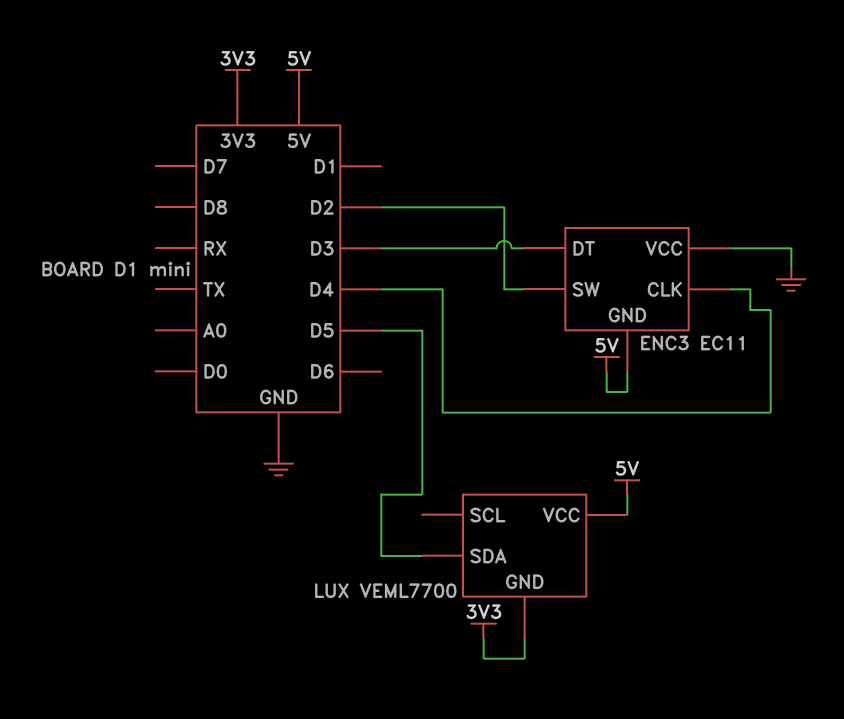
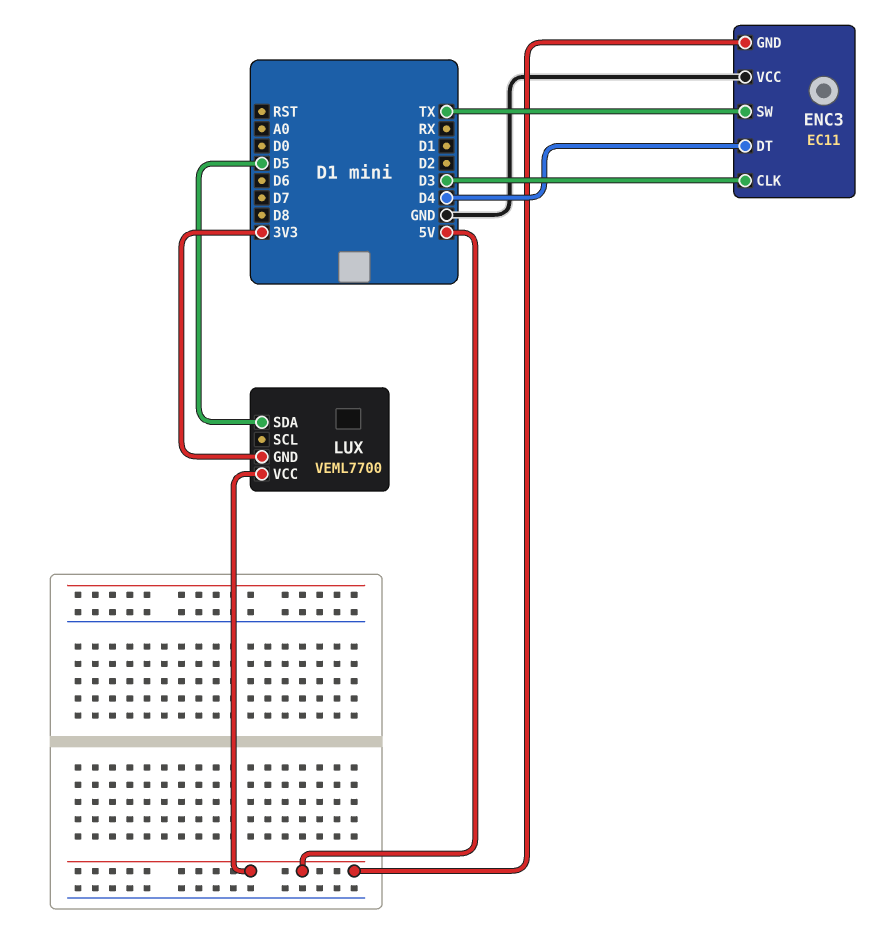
ENC3 pin CLK: D4 -> D3
ENC3 pin DT: D3 -> D4
ENC3 pin SW: D2 -> TX

